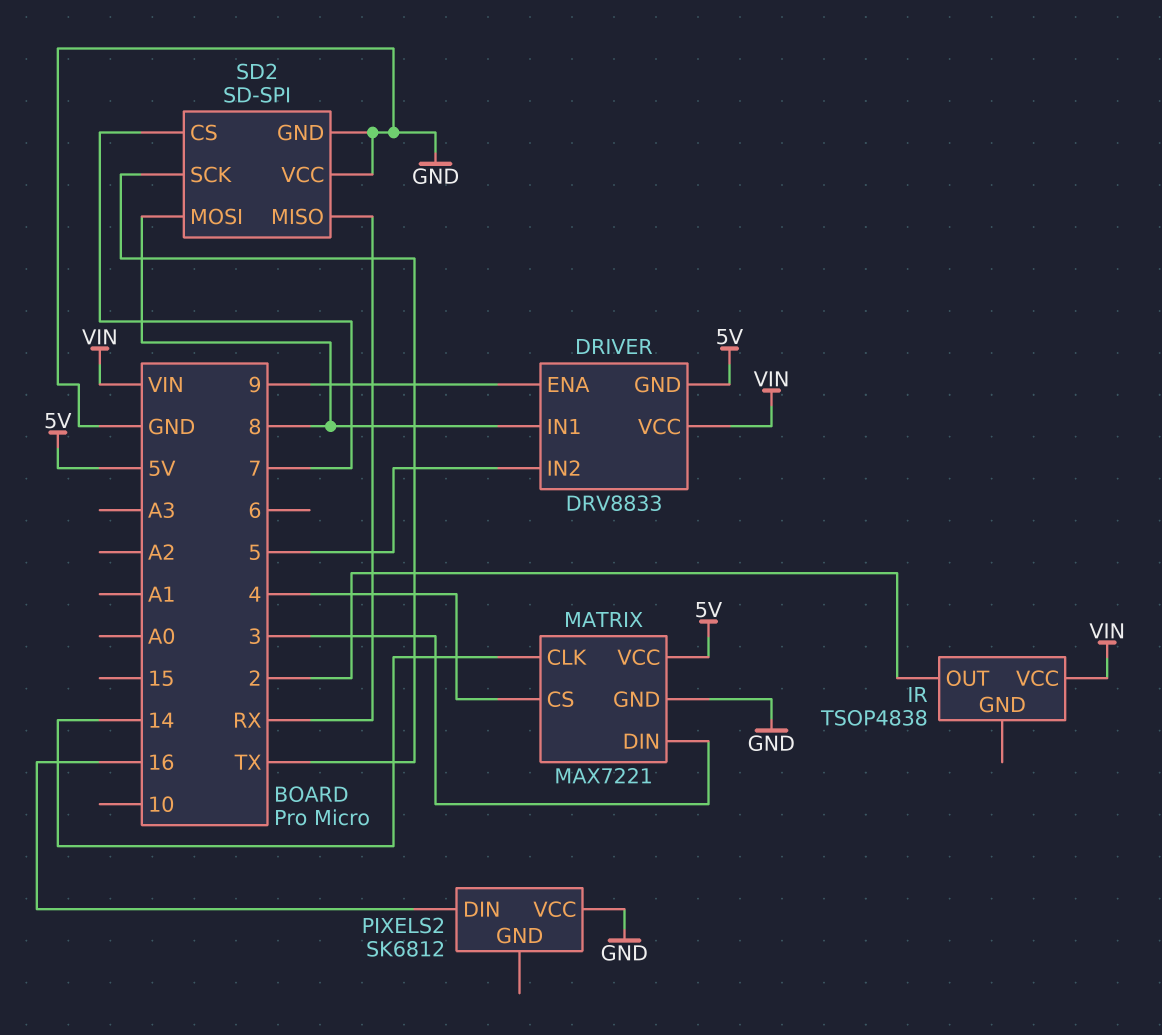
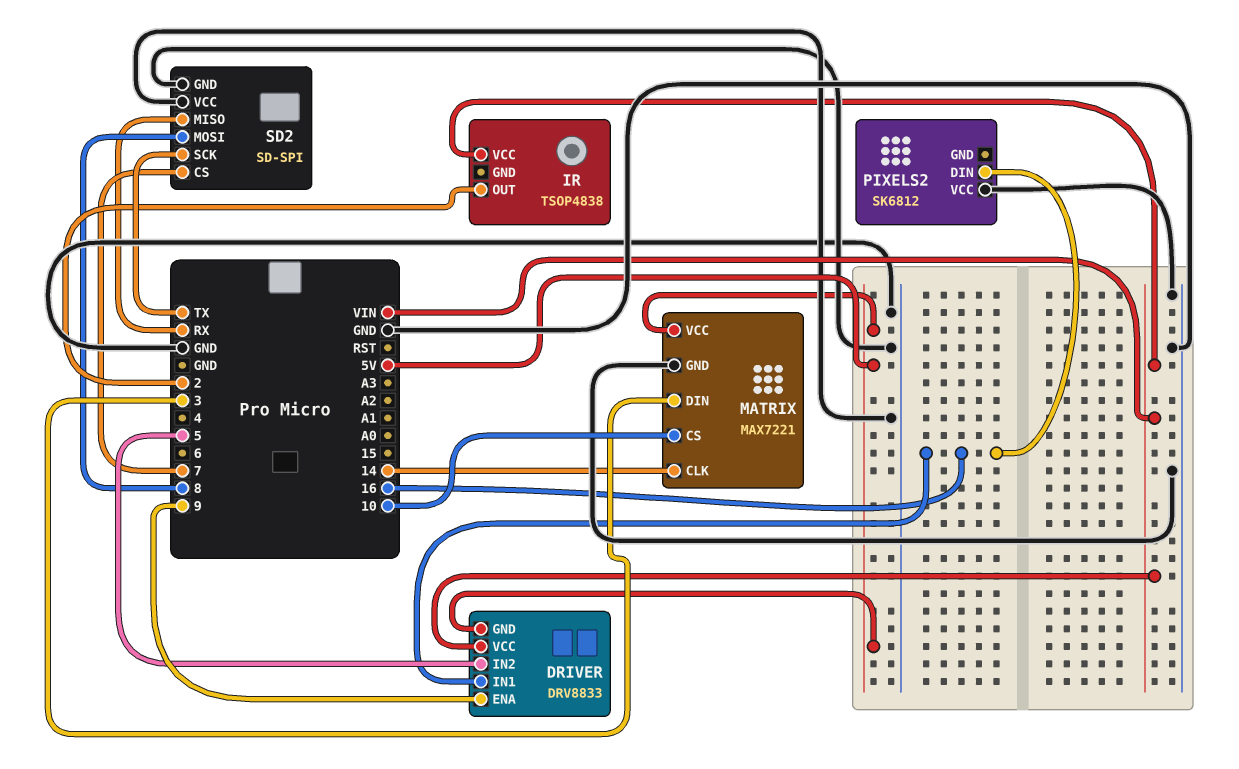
DRIVER pin IN1: 8 -> 16
MATRIX pin CS: 4 -> 10

